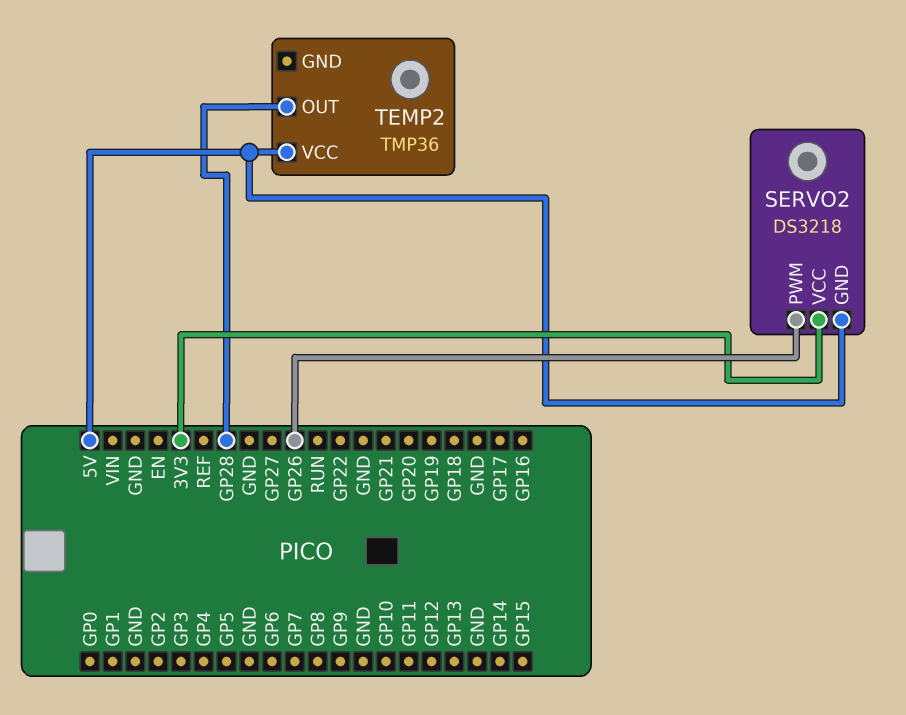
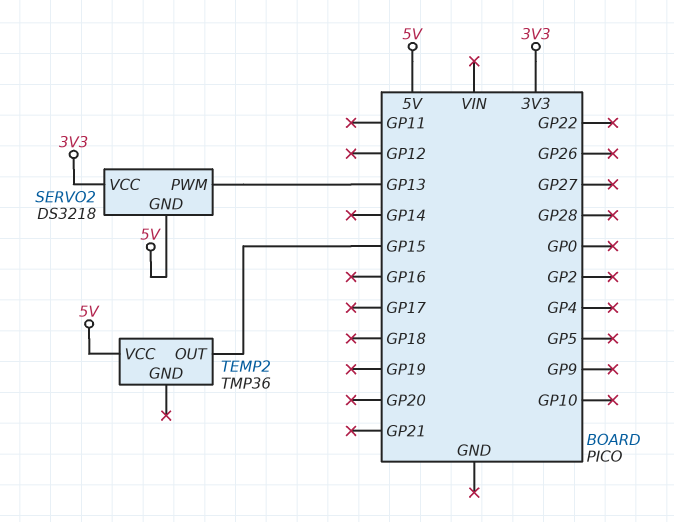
SERVO2 pin PWM: GP26 -> GP13
TEMP2 pin OUT: GP28 -> GP15

